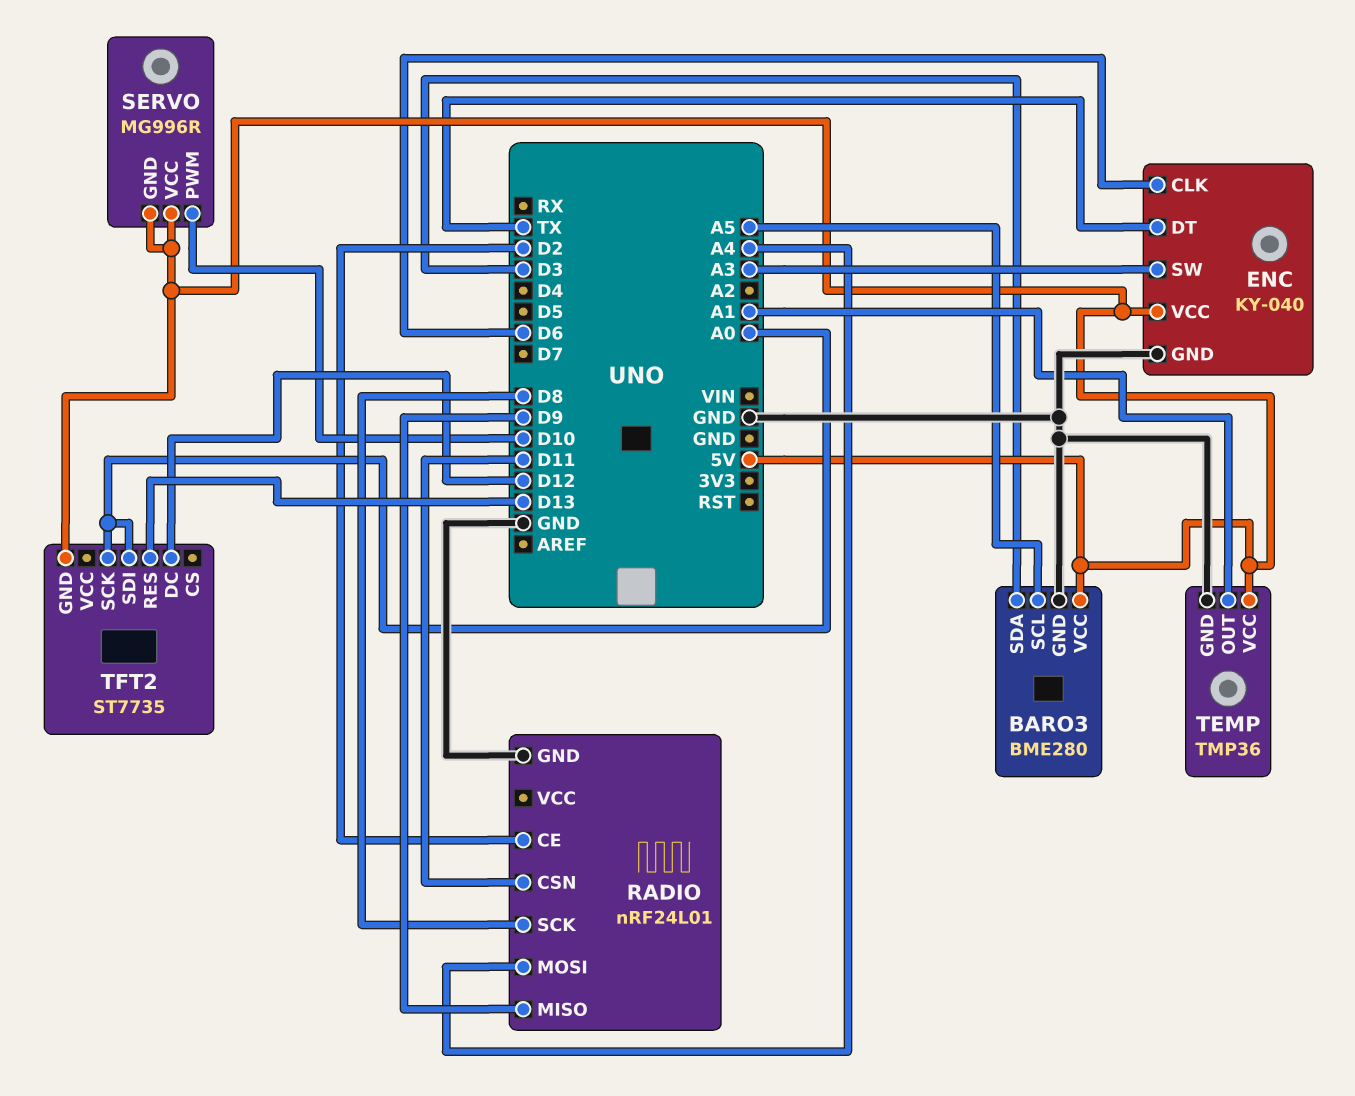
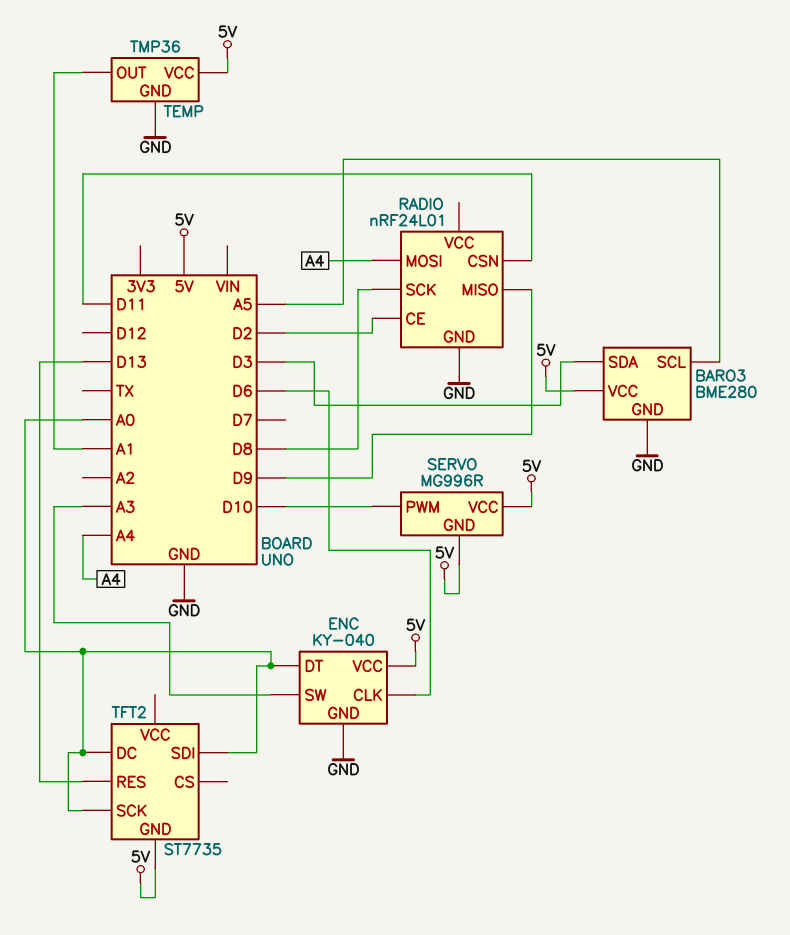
ENC pin DT: TX -> A0
TFT2 pin DC: D12 -> A0

